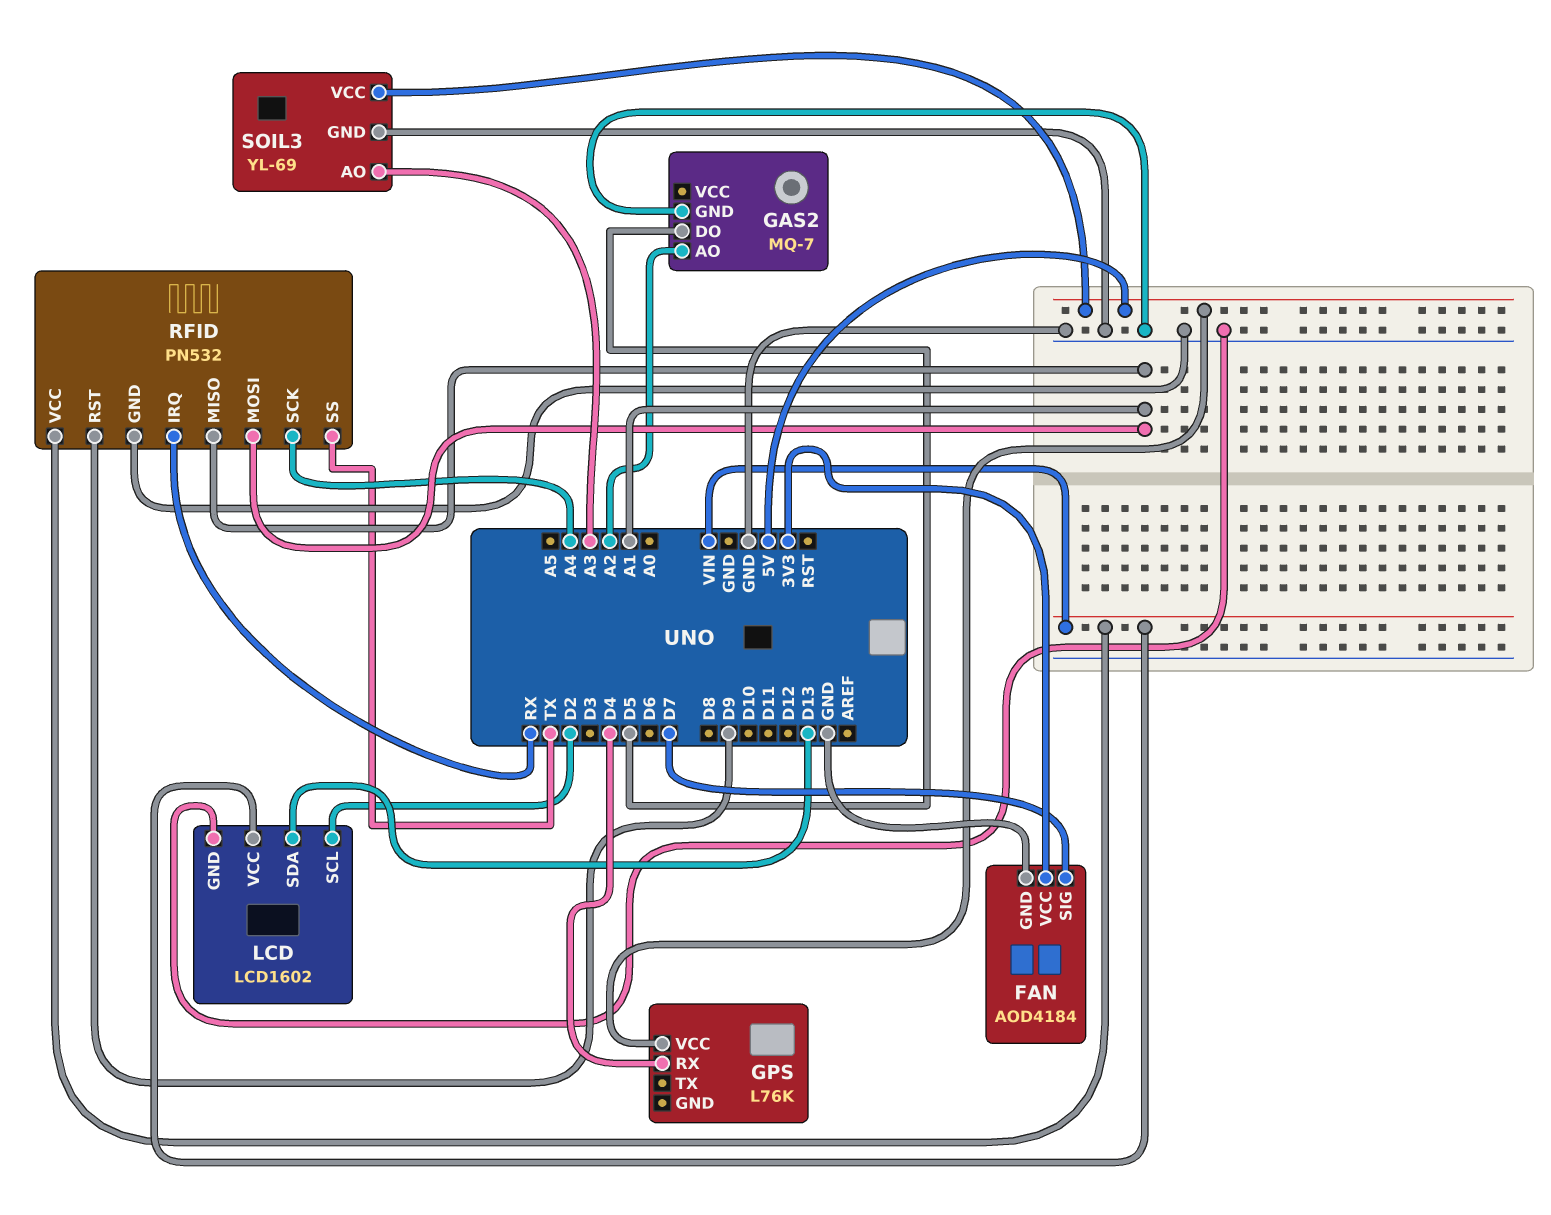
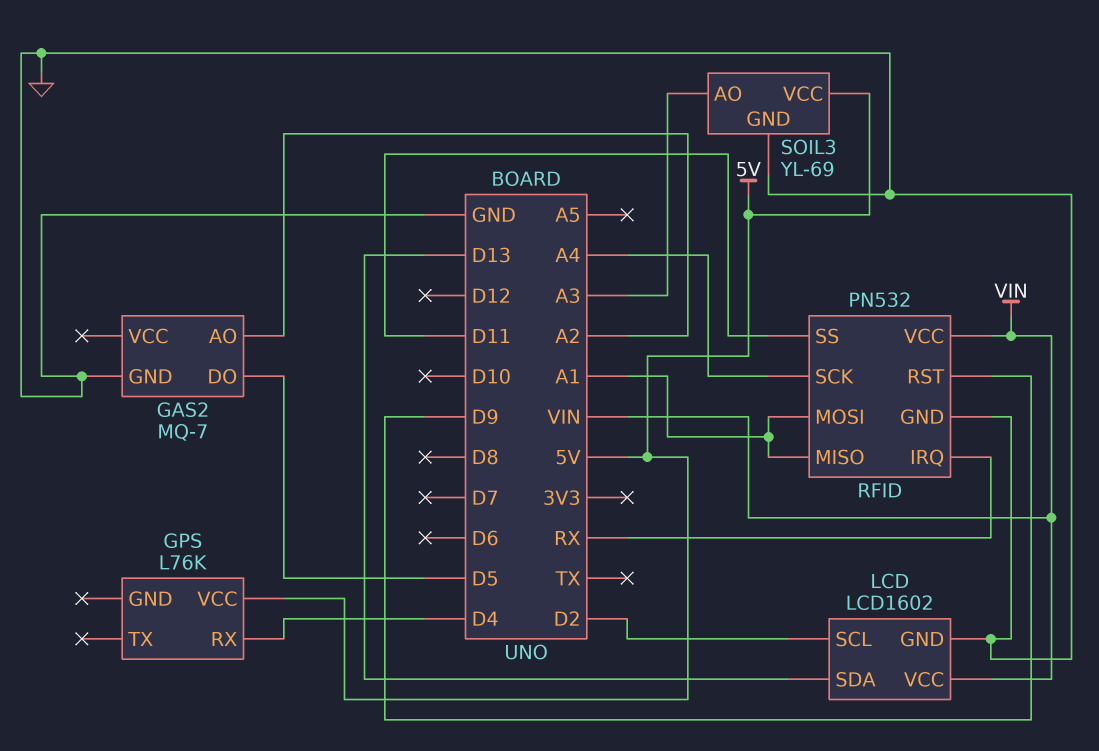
FAN: AOD4184 -> none
FAN pin GND: GND -> none
FAN pin SIG: D7 -> none
FAN pin VCC: 3V3 -> none
RFID pin SS: TX -> D11

